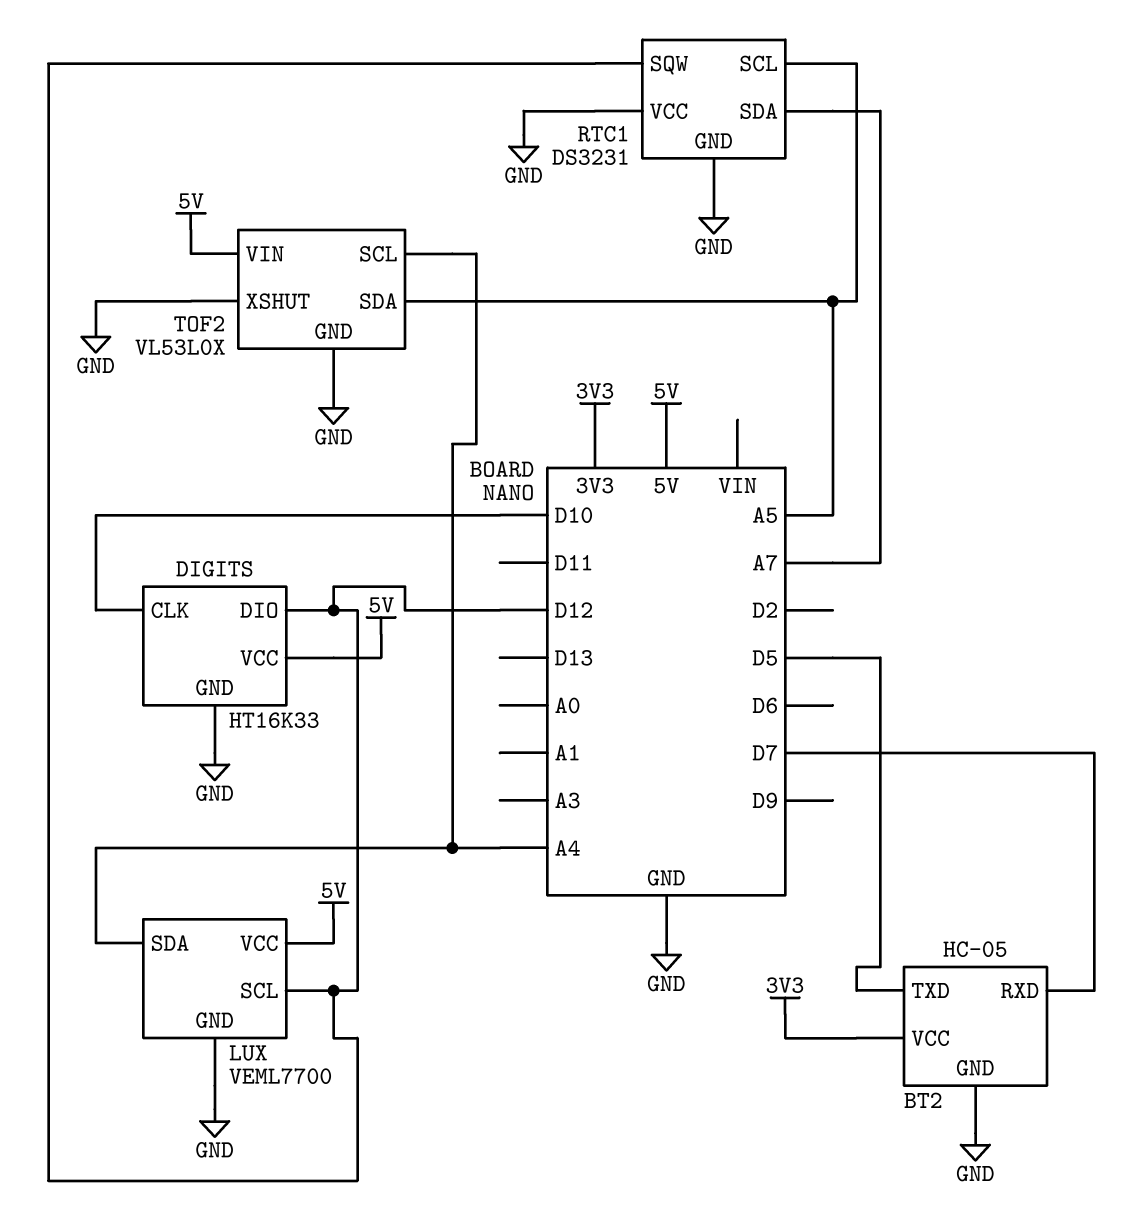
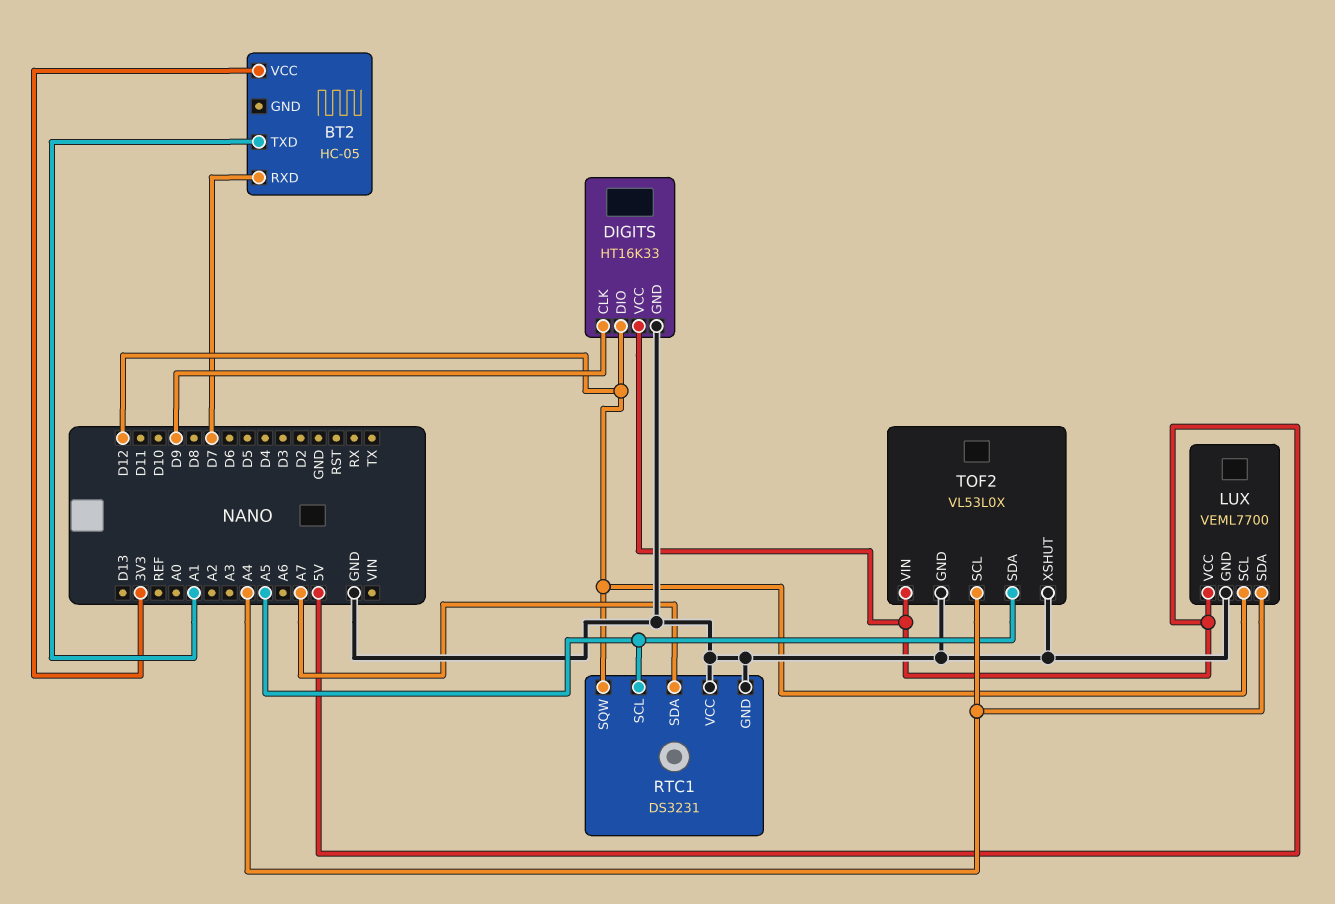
BT2 pin GND: GND -> none
BT2 pin TXD: D5 -> A1
DIGITS pin CLK: D10 -> D9

